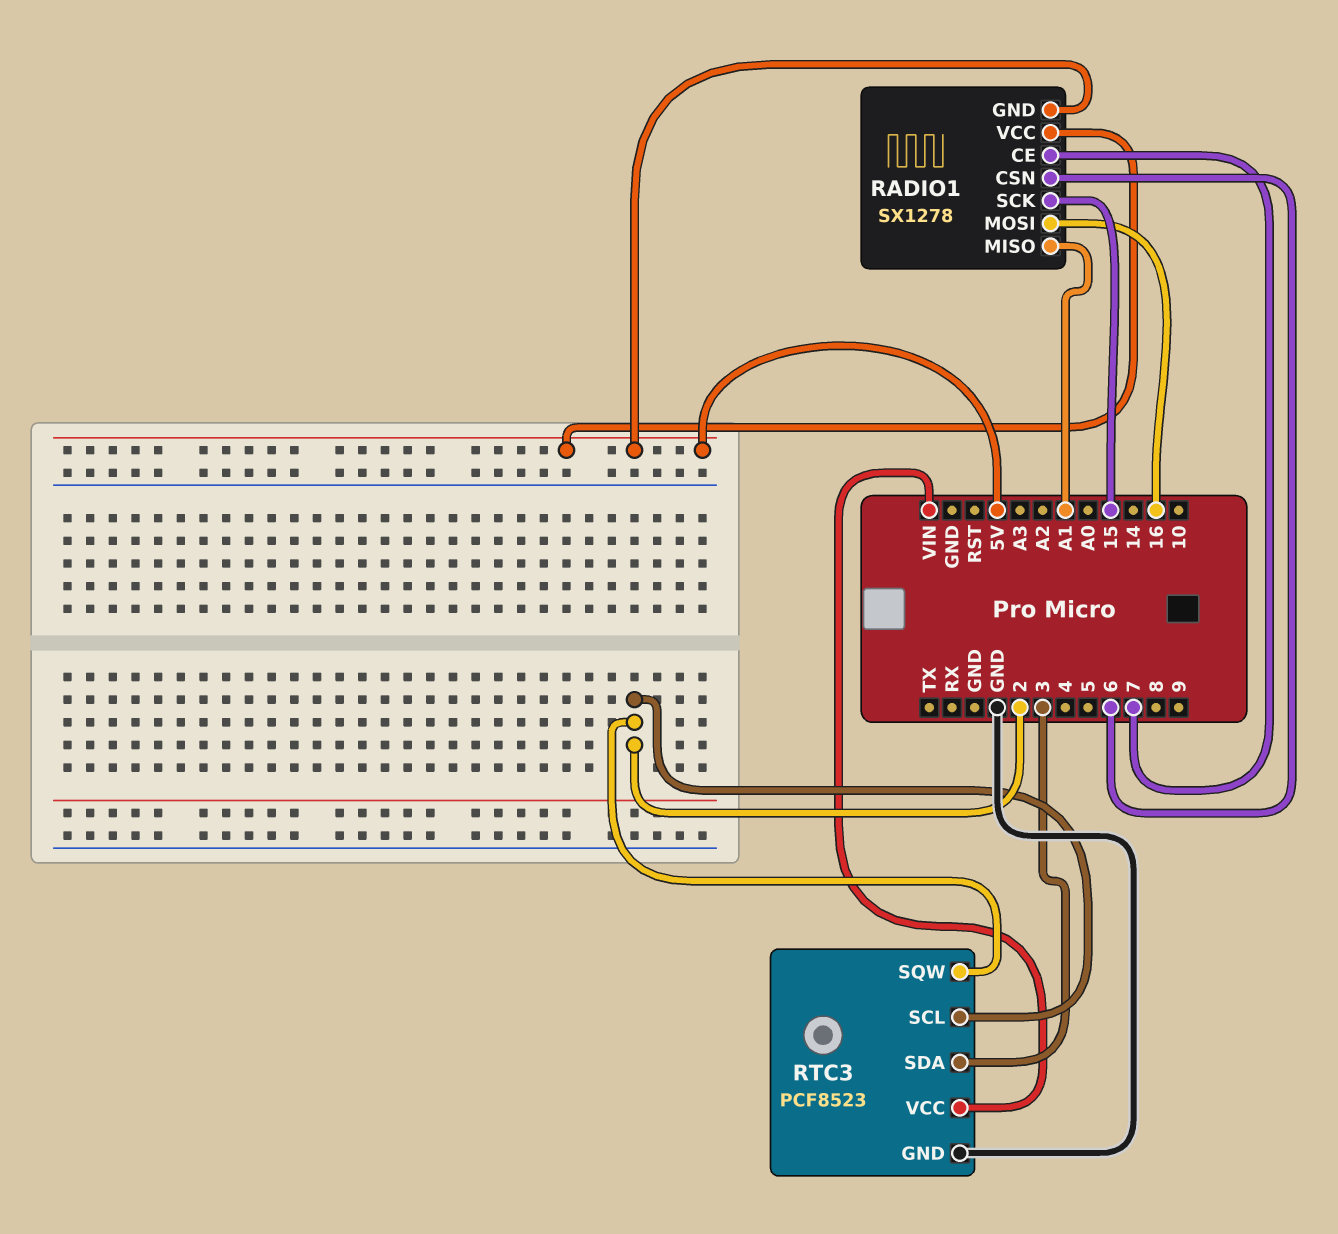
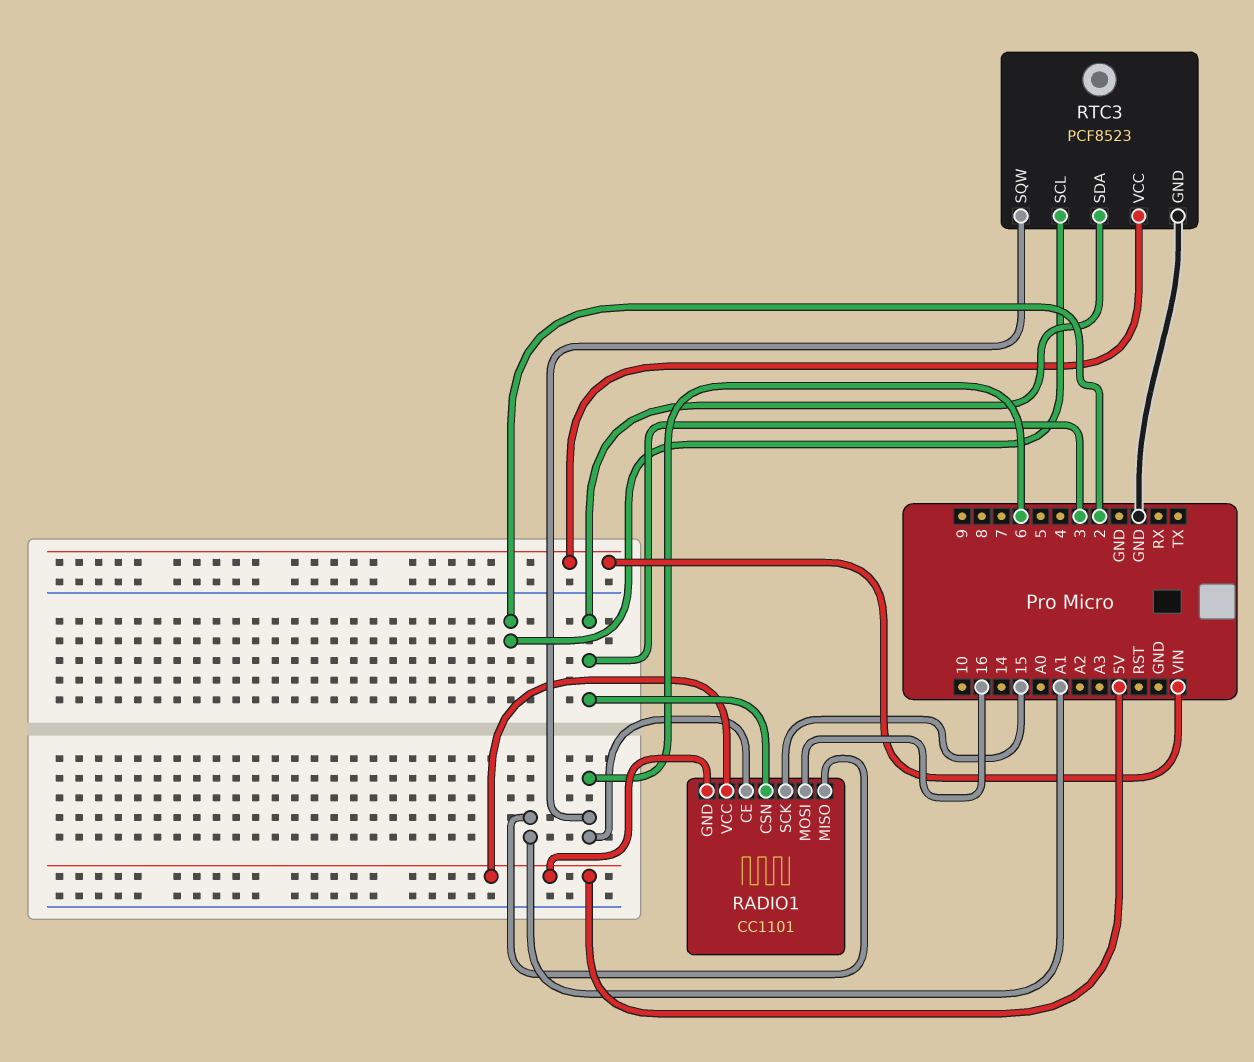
RADIO1: SX1278 -> CC1101
RADIO1 pin CE: 7 -> 6
RADIO1 pin CSN: 6 -> 3
RTC3 pin SQW: 2 -> 6

